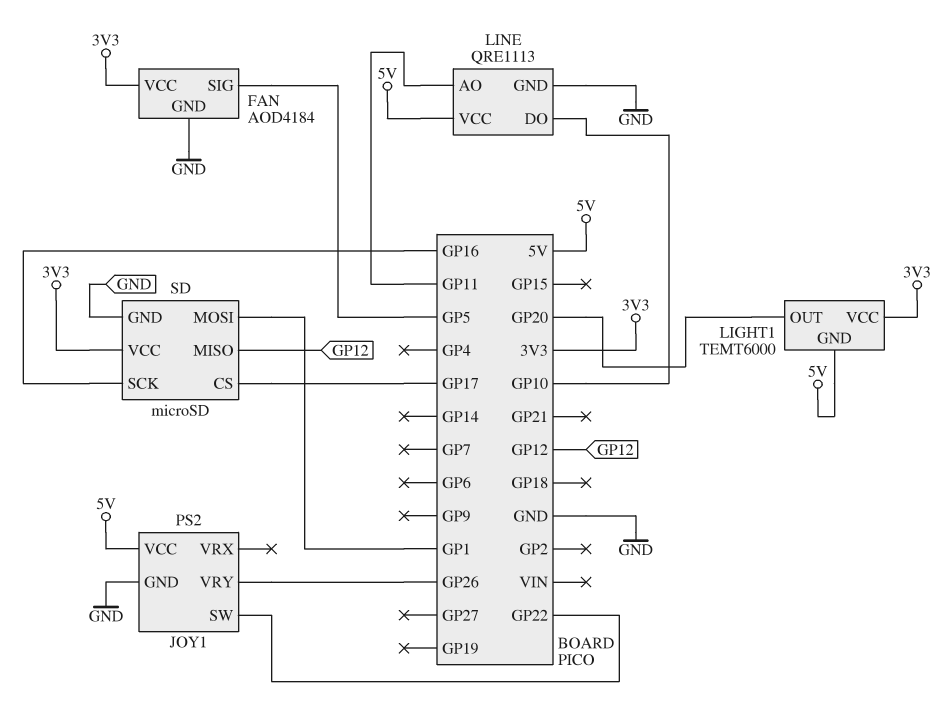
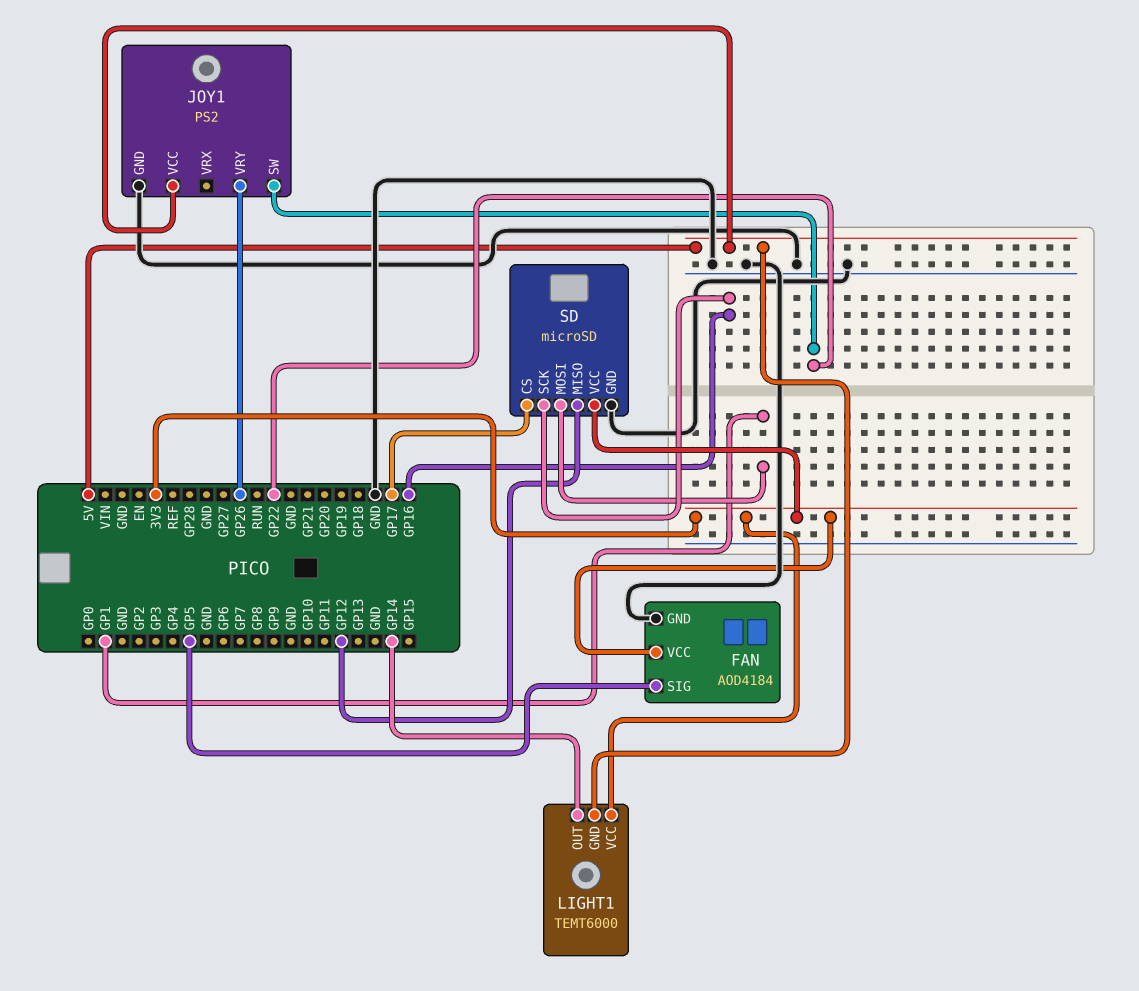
LIGHT1 pin OUT: GP20 -> GP14
LINE: QRE1113 -> none
LINE pin AO: GP11 -> none
LINE pin DO: GP10 -> none
LINE pin GND: GND -> none
LINE pin VCC: 5V -> none

